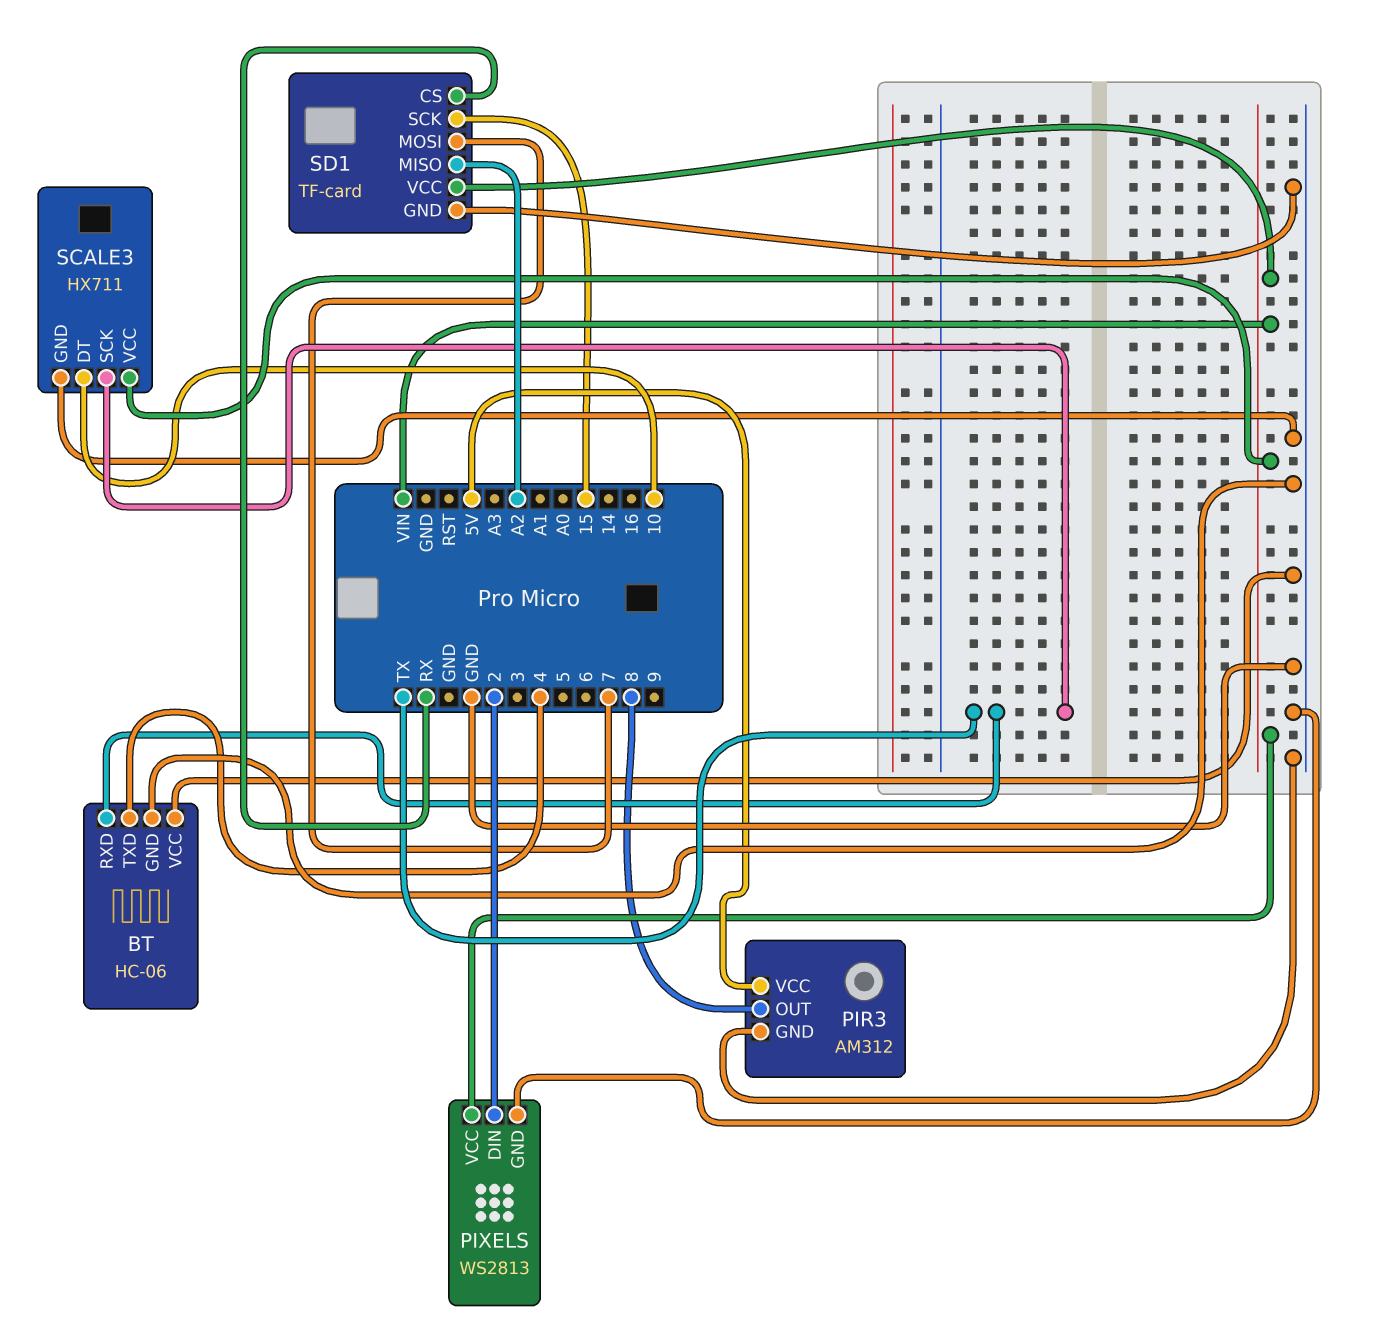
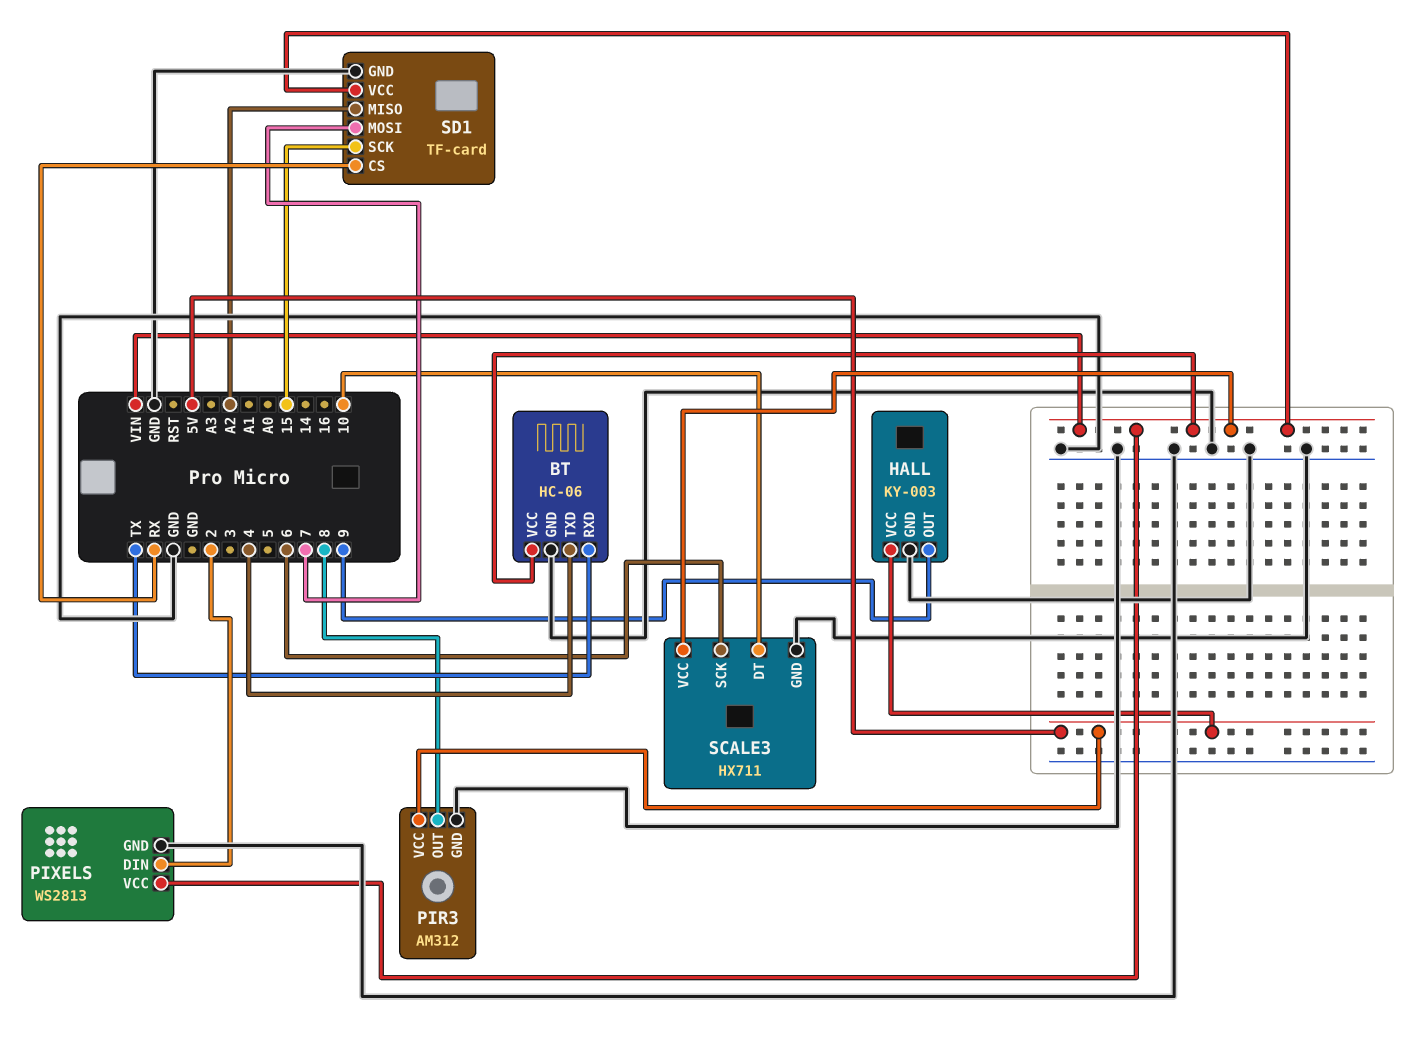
BT pin VCC: GND -> VIN
HALL: none -> KY-003
HALL pin GND: none -> GND
HALL pin OUT: none -> 9
HALL pin VCC: none -> 5V
SCALE3 pin SCK: TX -> 6

